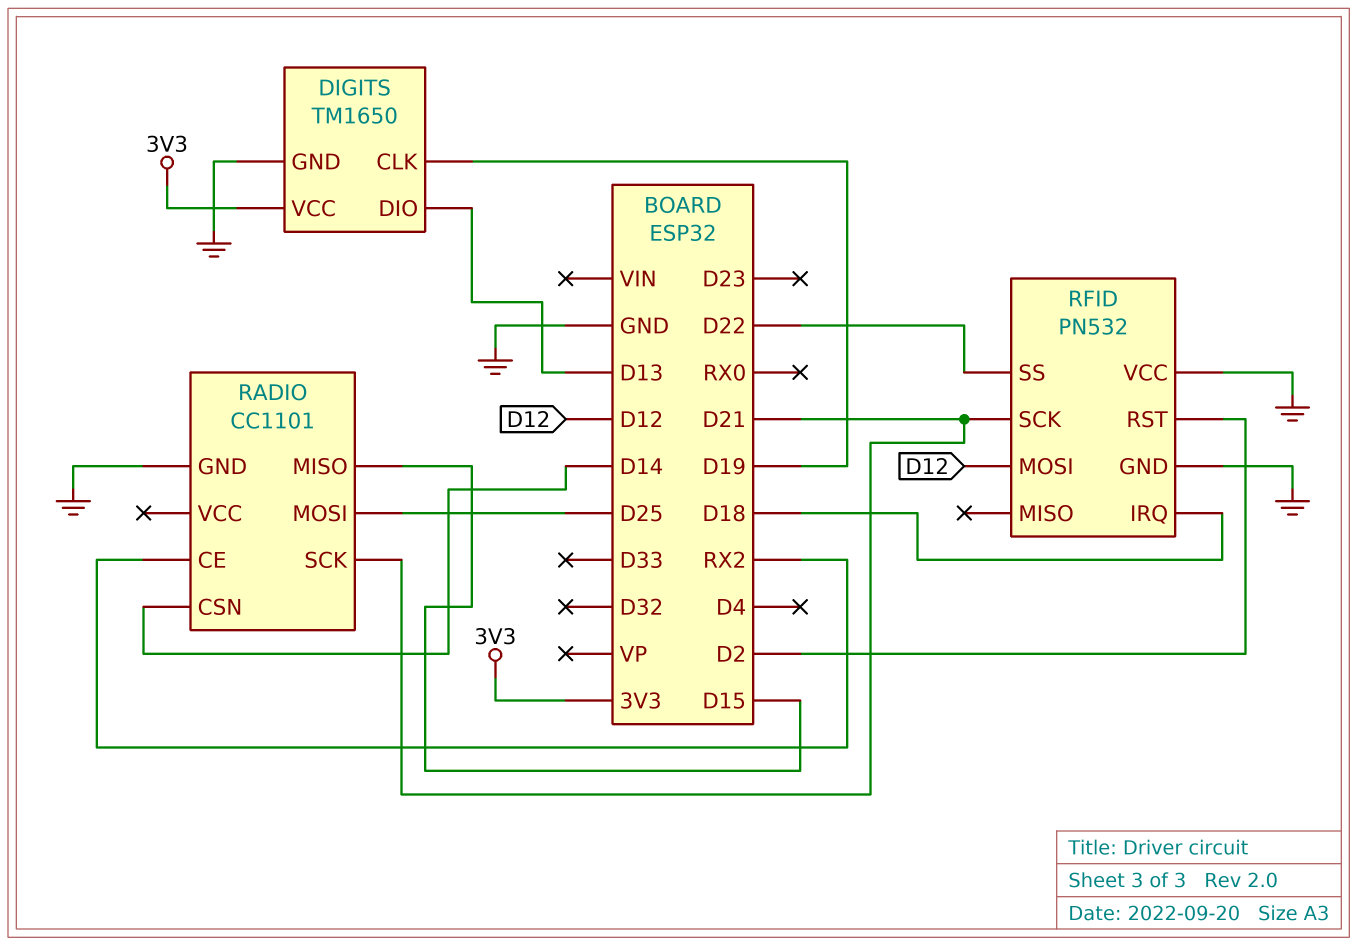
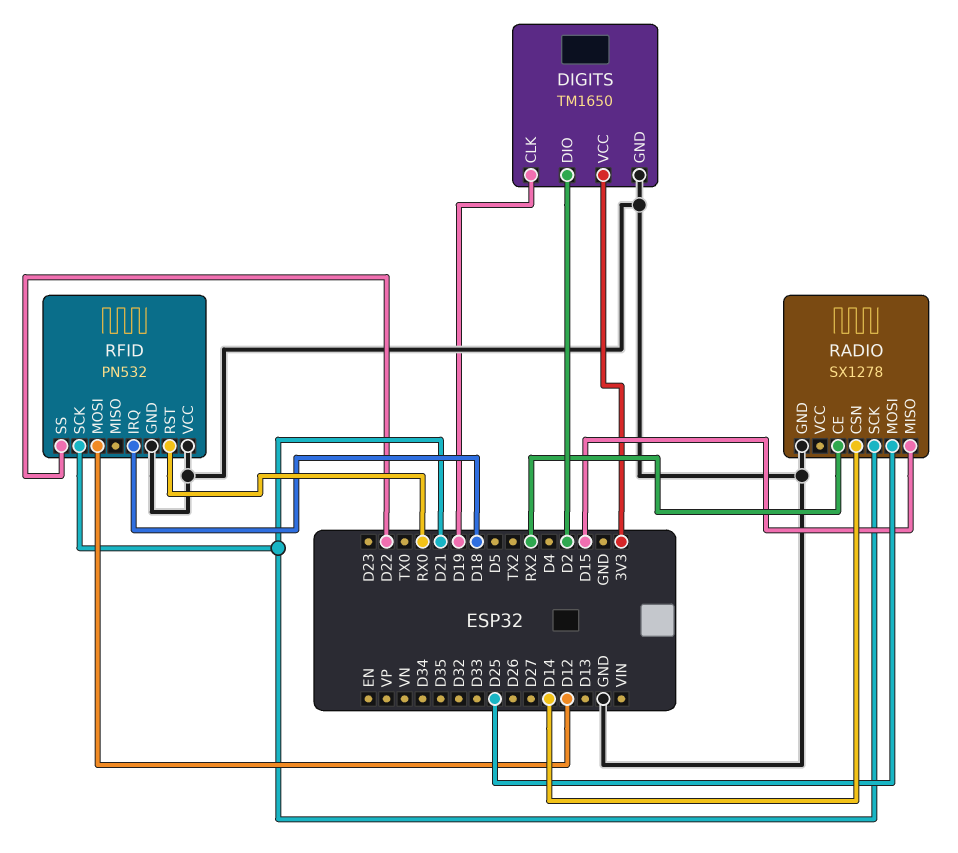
DIGITS pin DIO: D13 -> D2
RADIO: CC1101 -> SX1278
RFID pin RST: D2 -> RX0

